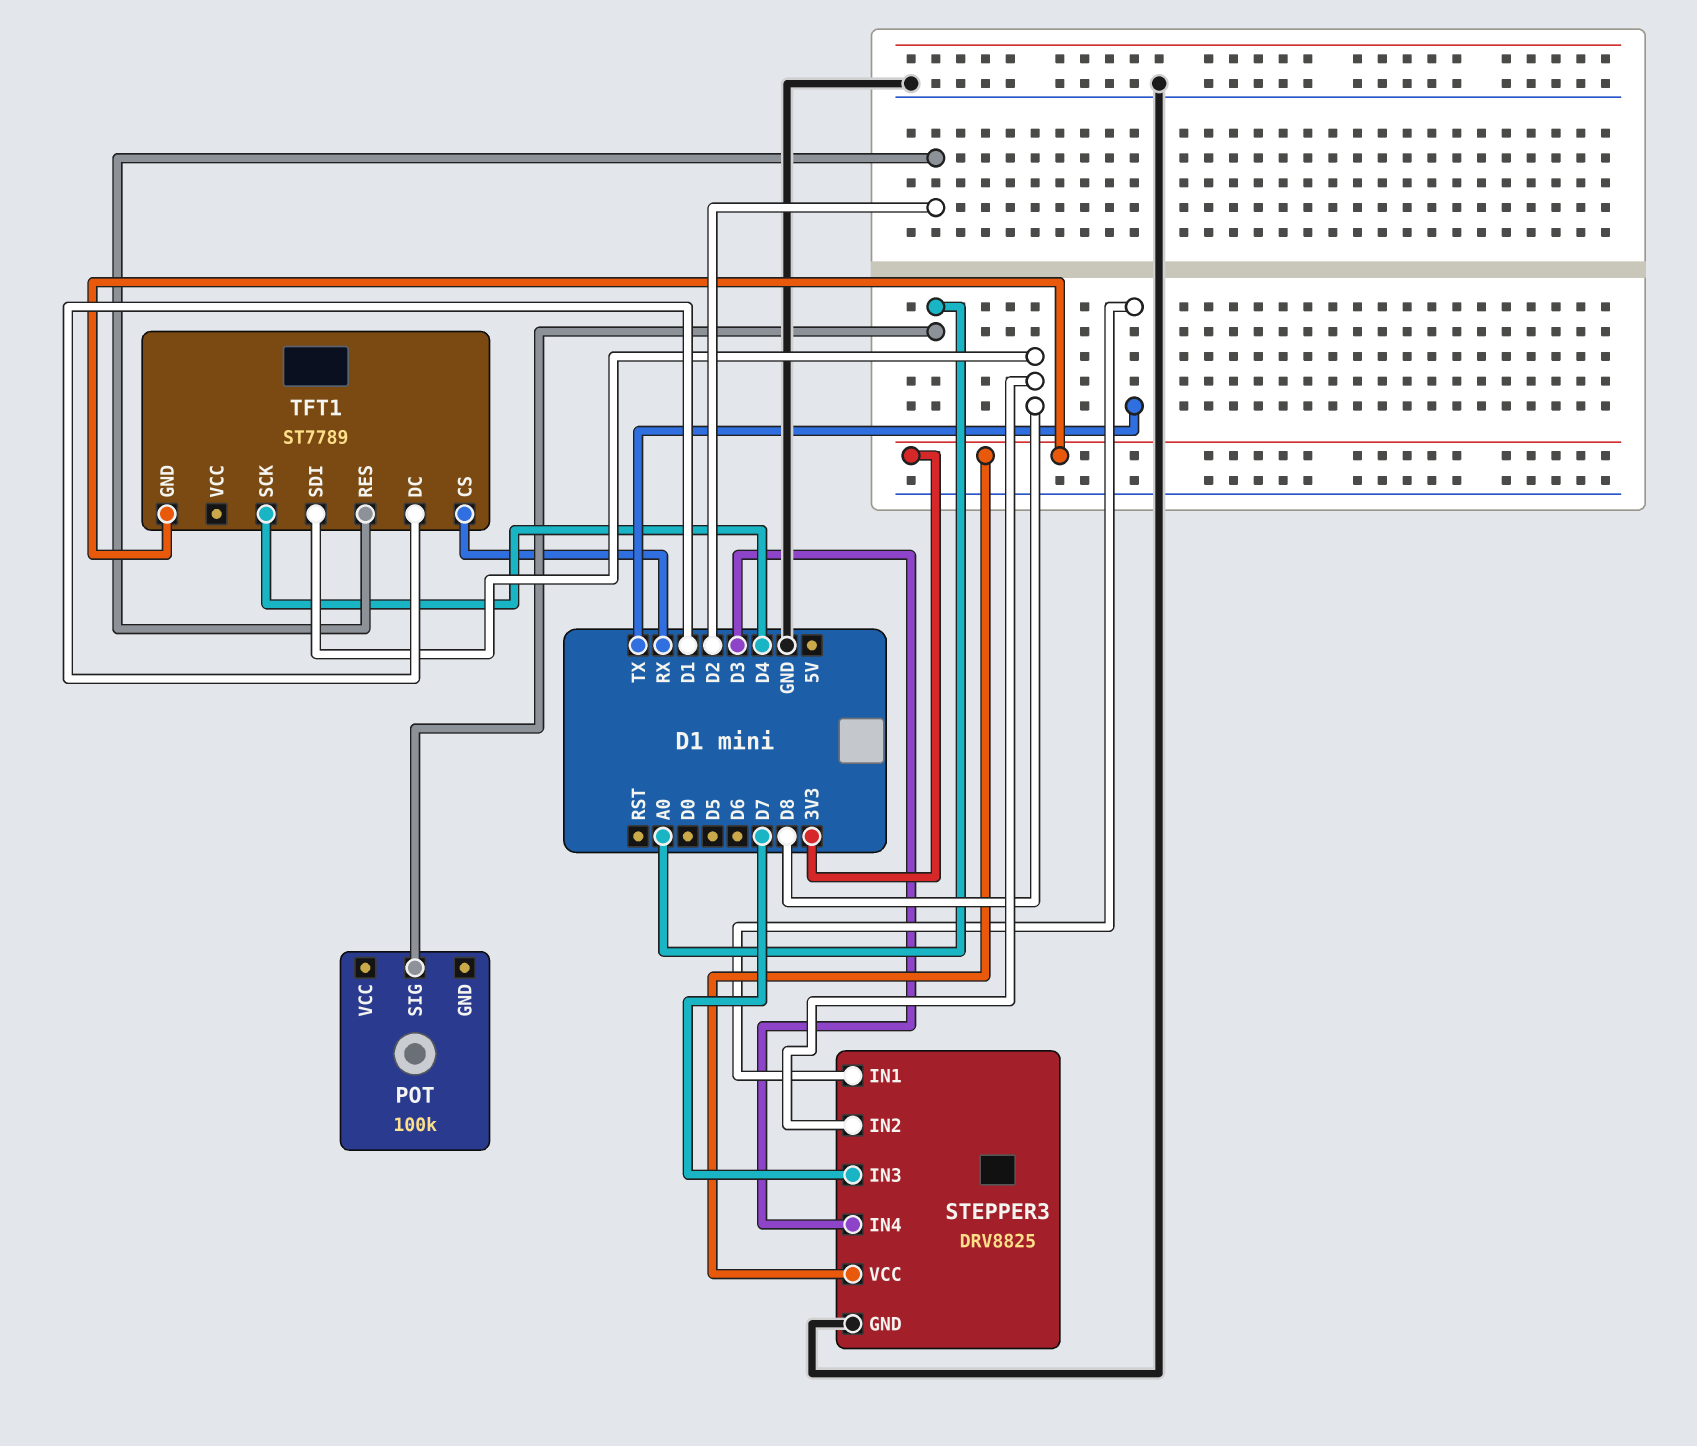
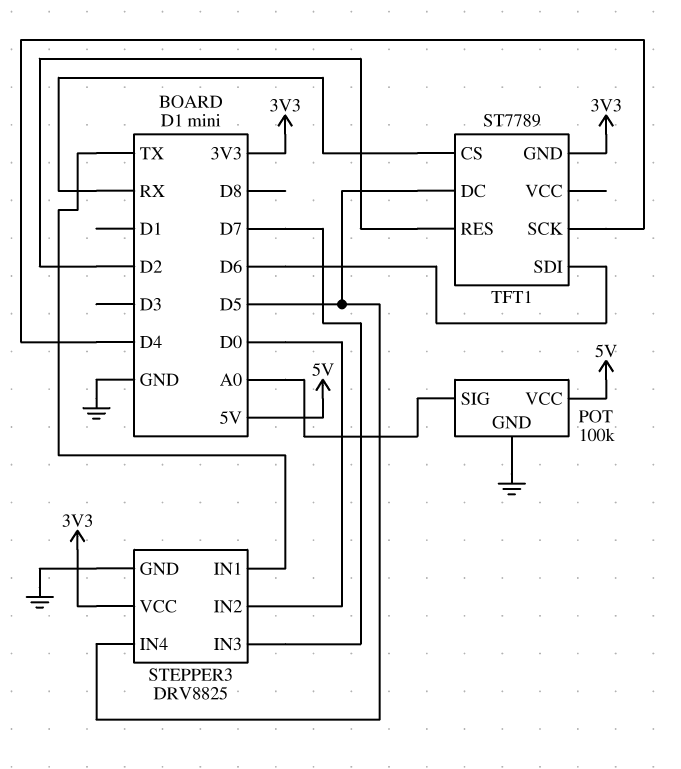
POT pin GND: none -> GND
POT pin VCC: none -> 5V
STEPPER3 pin IN2: D8 -> D0
STEPPER3 pin IN4: D3 -> D5
TFT1 pin DC: D1 -> D5
TFT1 pin SDI: D8 -> D6

